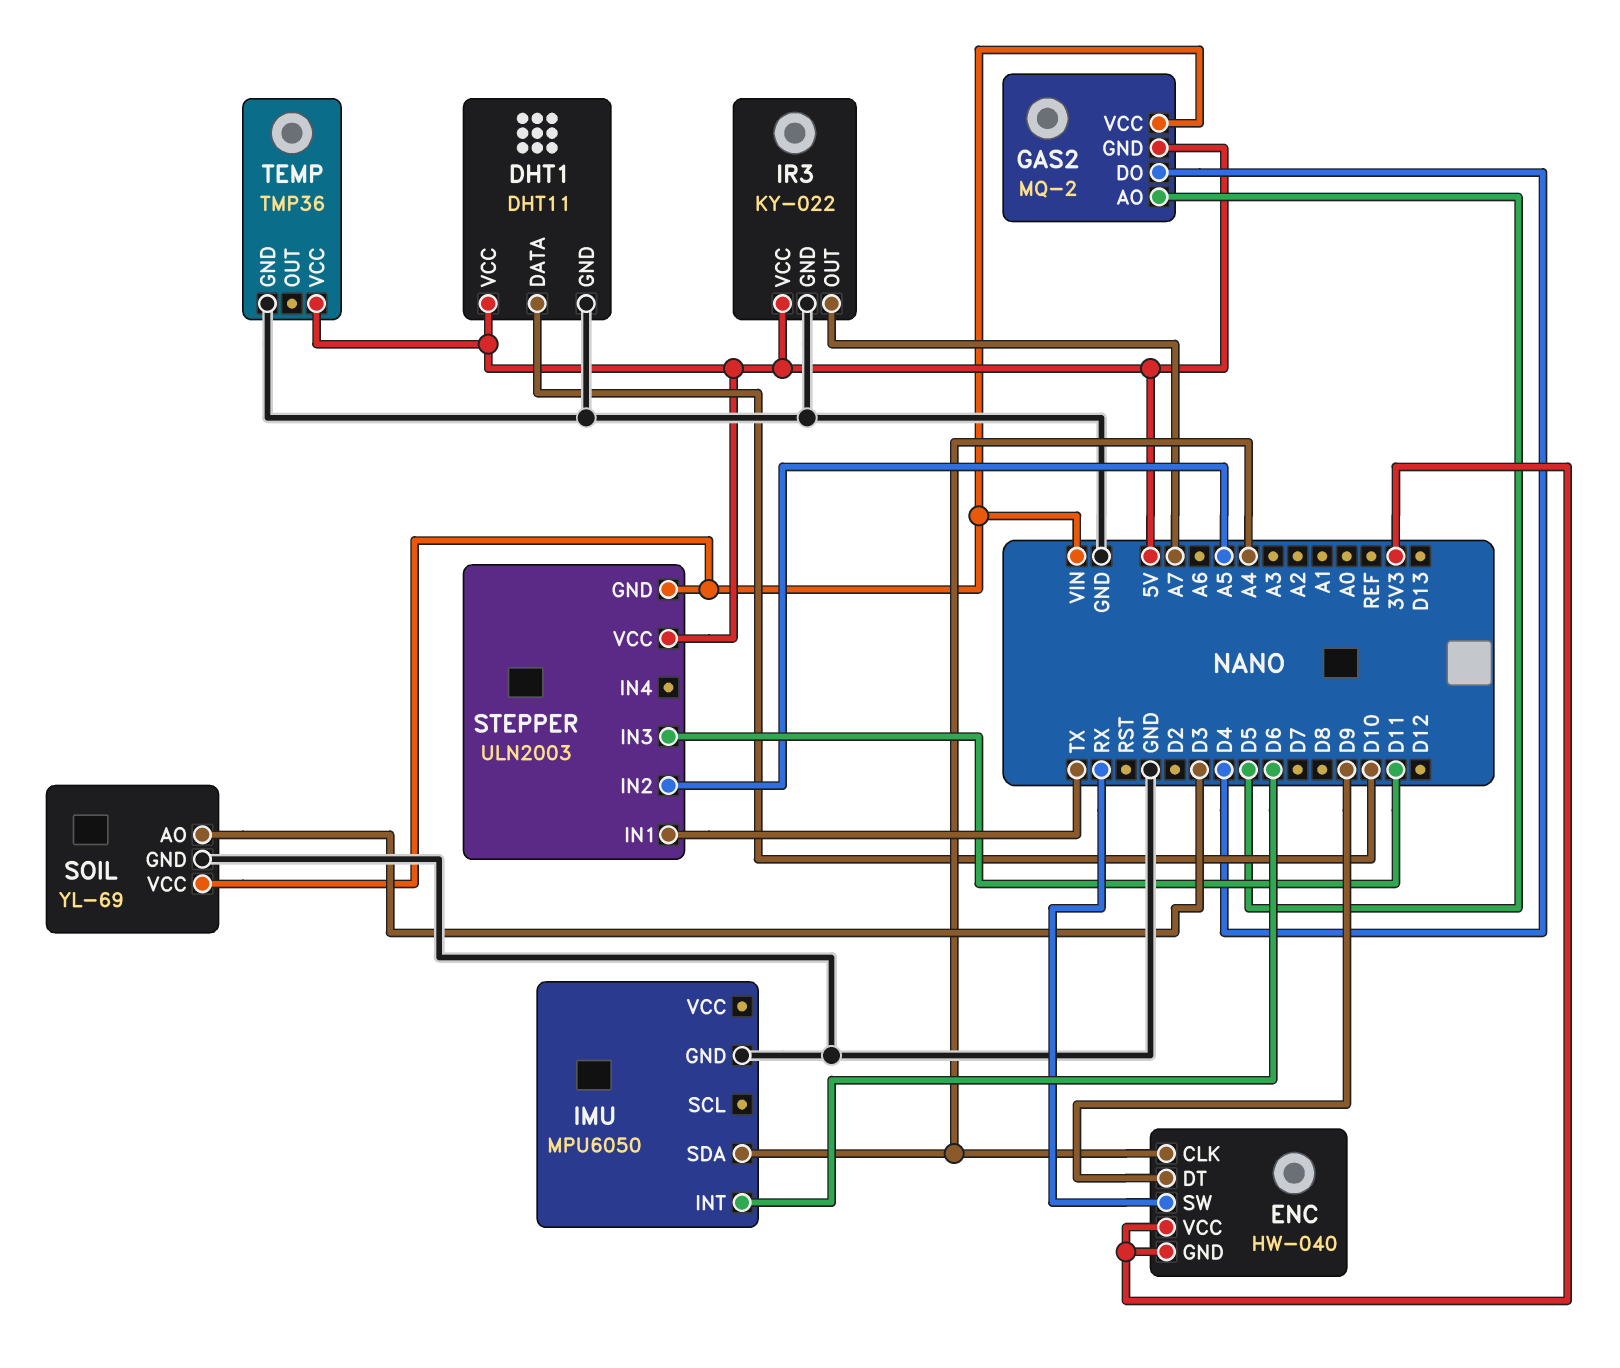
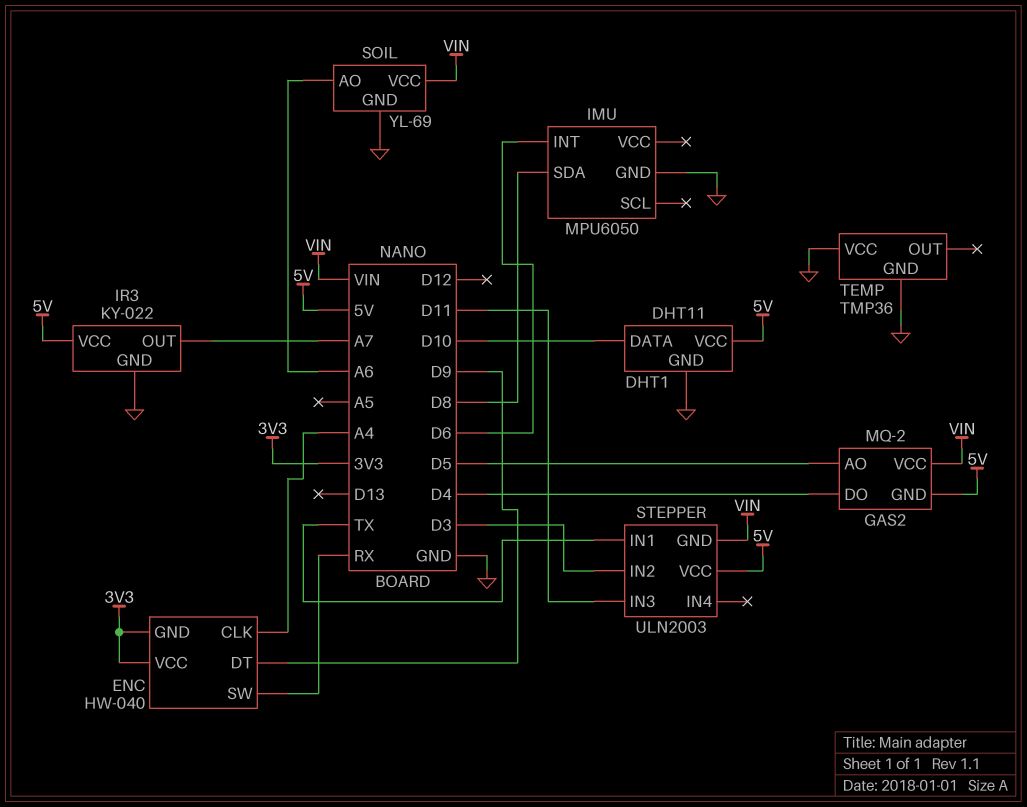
IMU pin SDA: A4 -> D8
SOIL pin AO: D3 -> A6
STEPPER pin IN2: A5 -> D3
TEMP pin VCC: 5V -> GND

